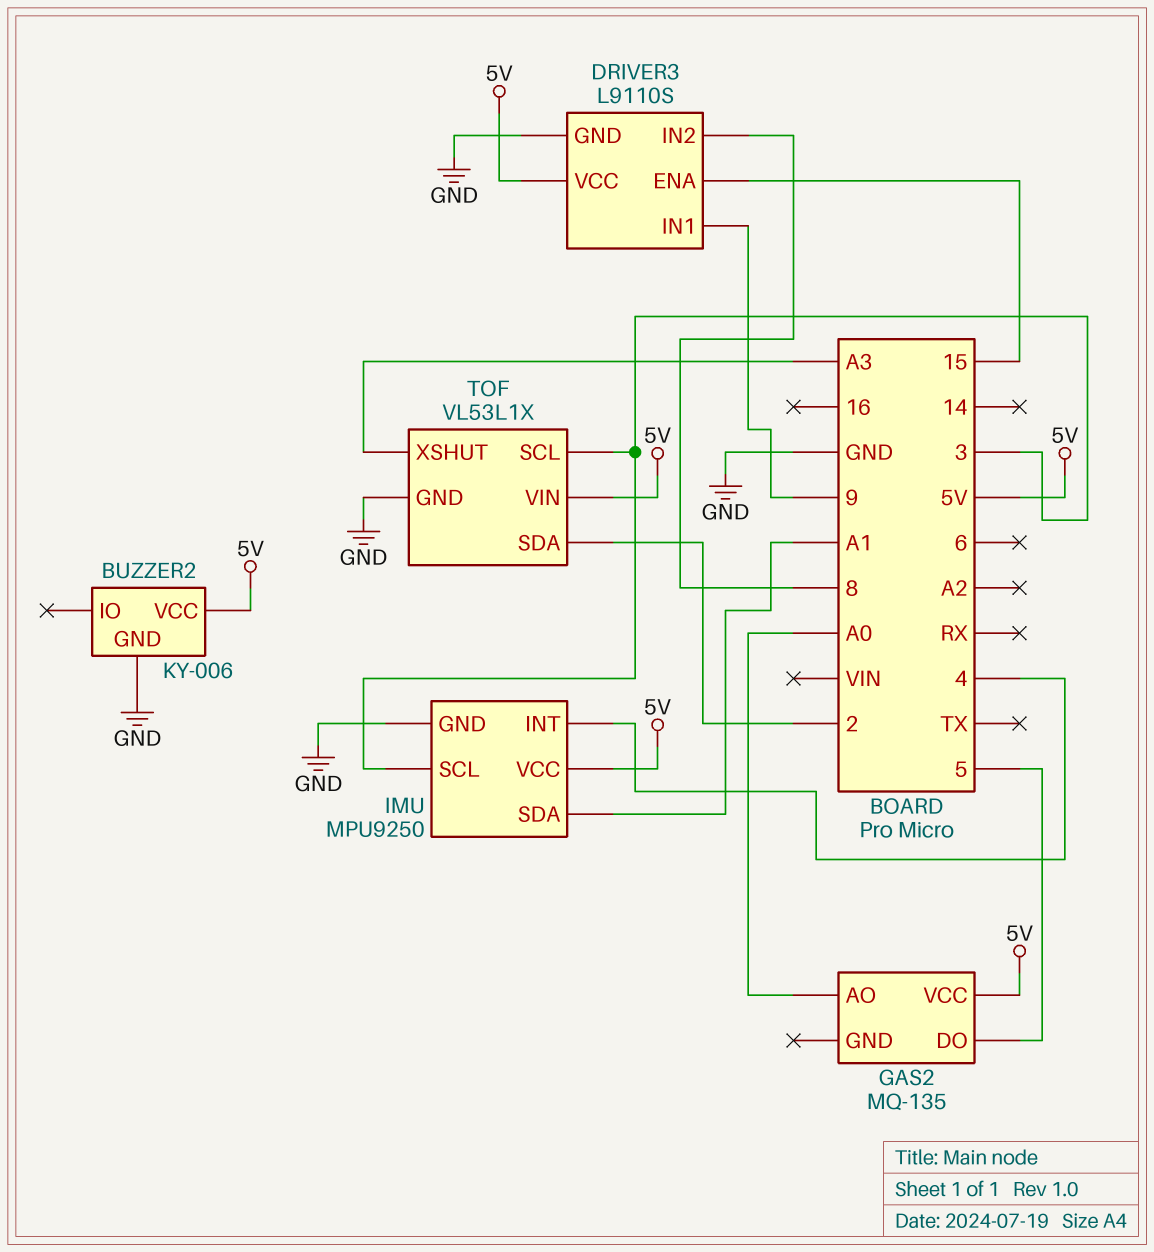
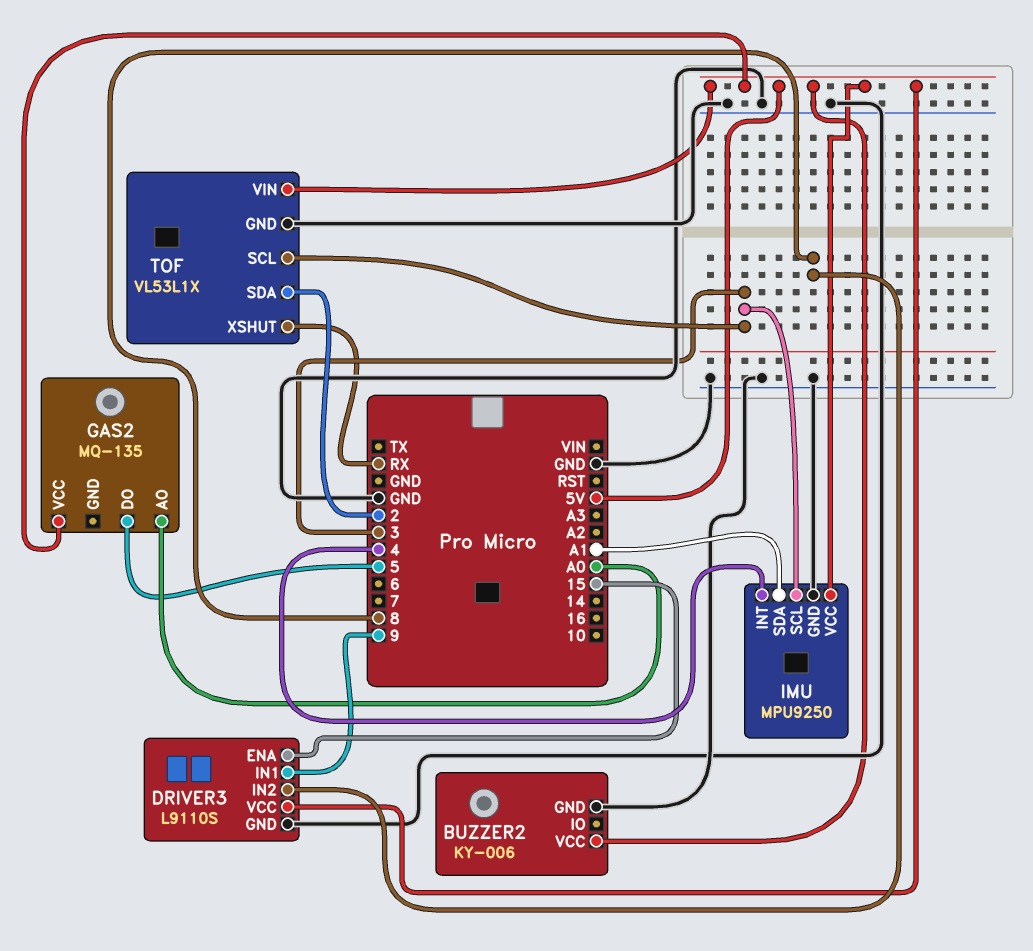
TOF pin XSHUT: A3 -> RX

